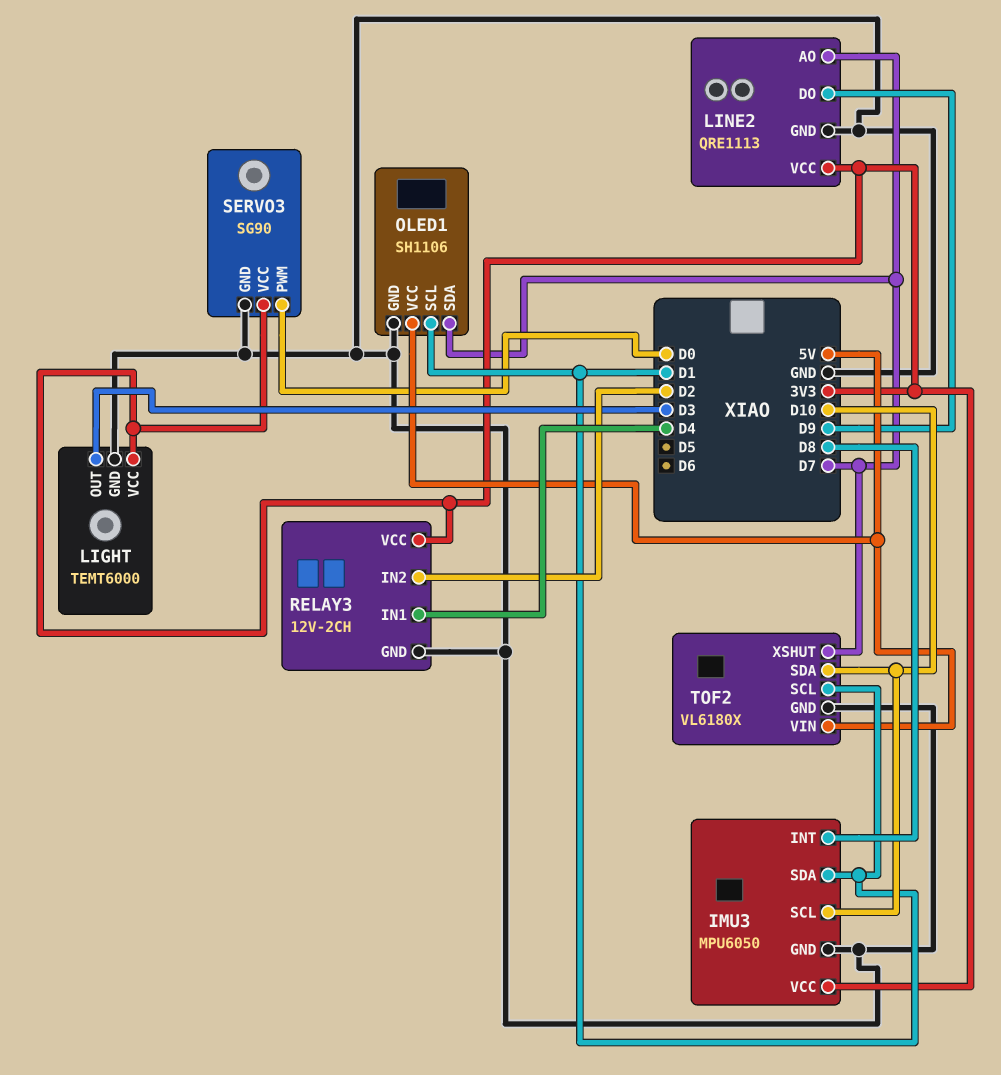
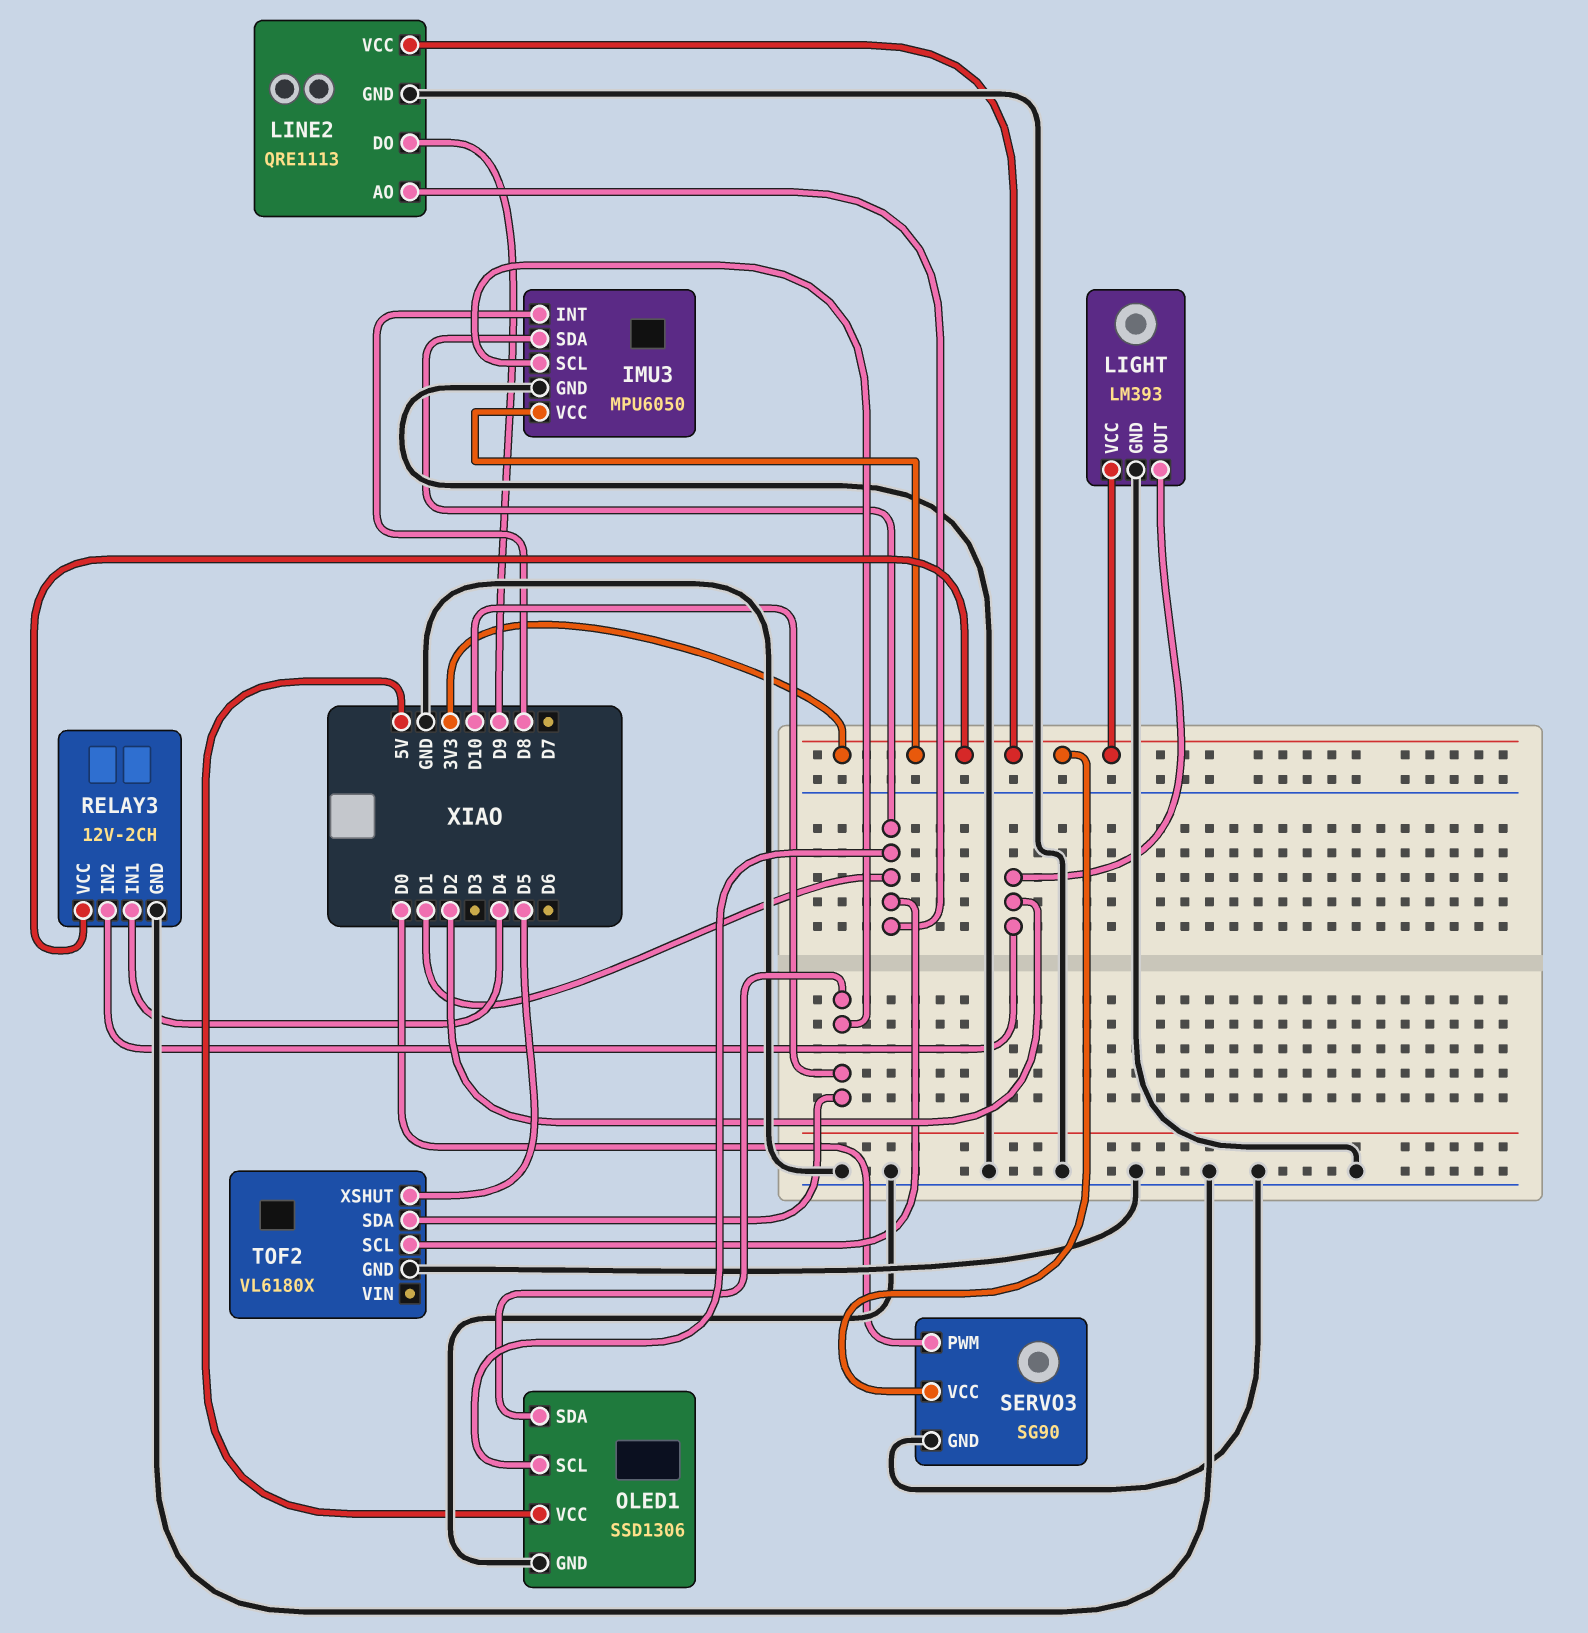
LIGHT: TEMT6000 -> LM393
LIGHT pin OUT: D3 -> D2
LINE2 pin AO: D7 -> D1
OLED1: SH1106 -> SSD1306
OLED1 pin SDA: D7 -> D10
TOF2 pin VIN: 5V -> none
TOF2 pin XSHUT: D7 -> D5

